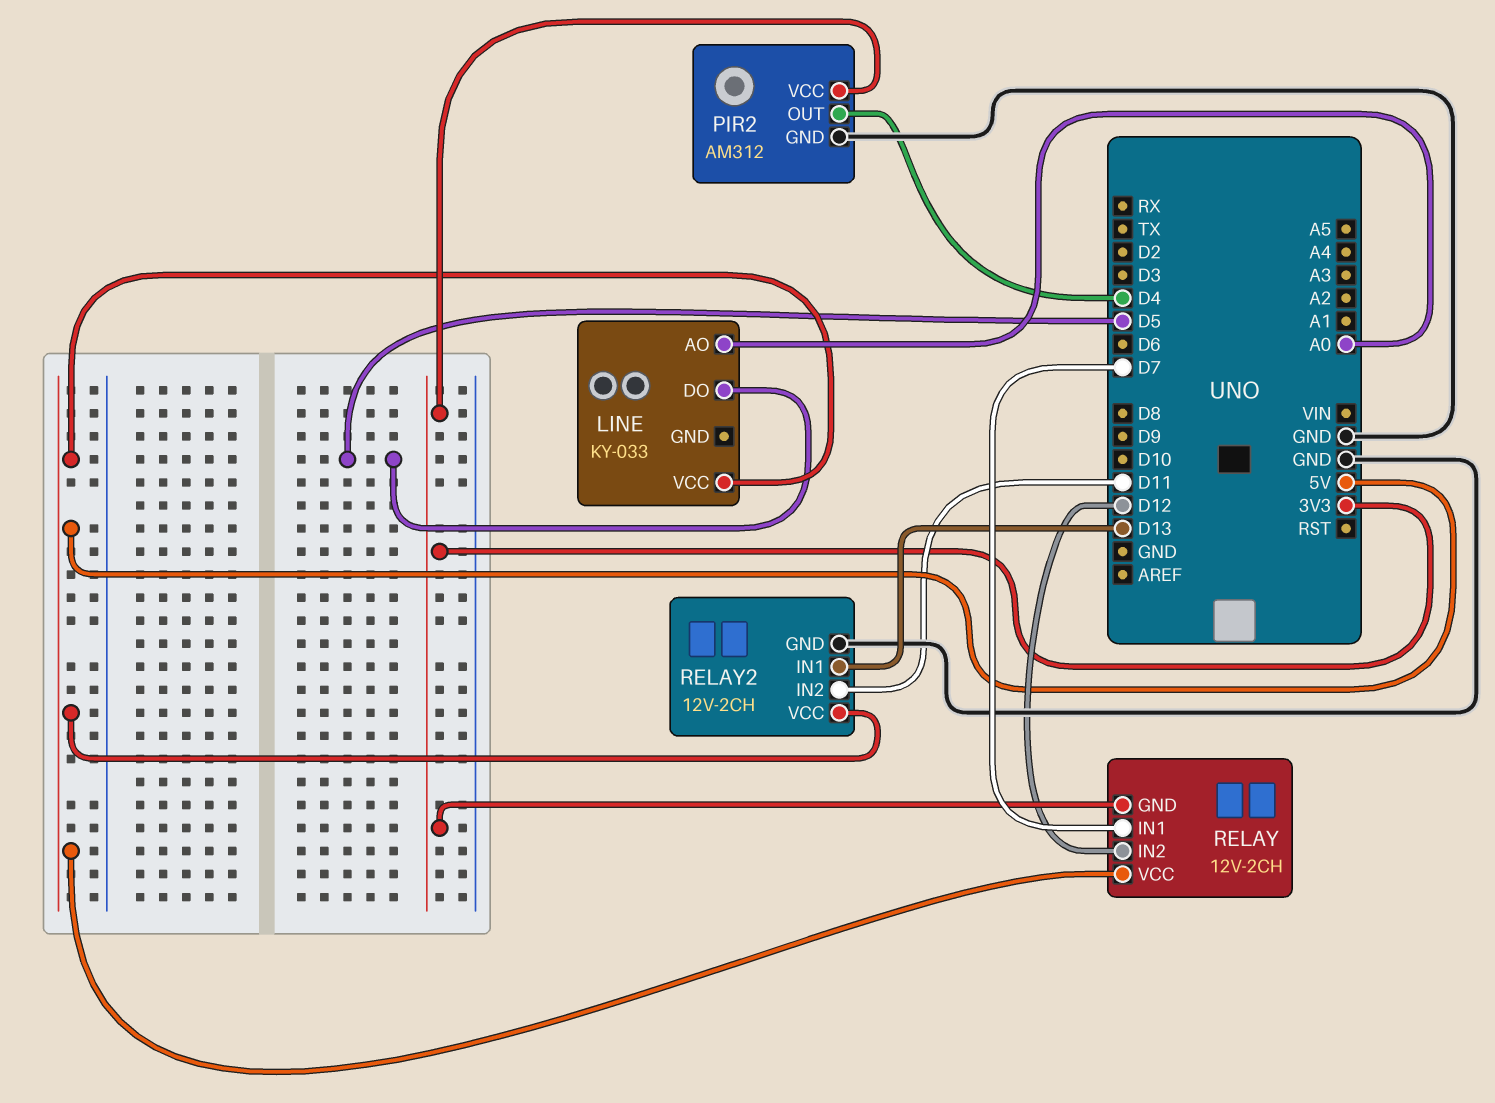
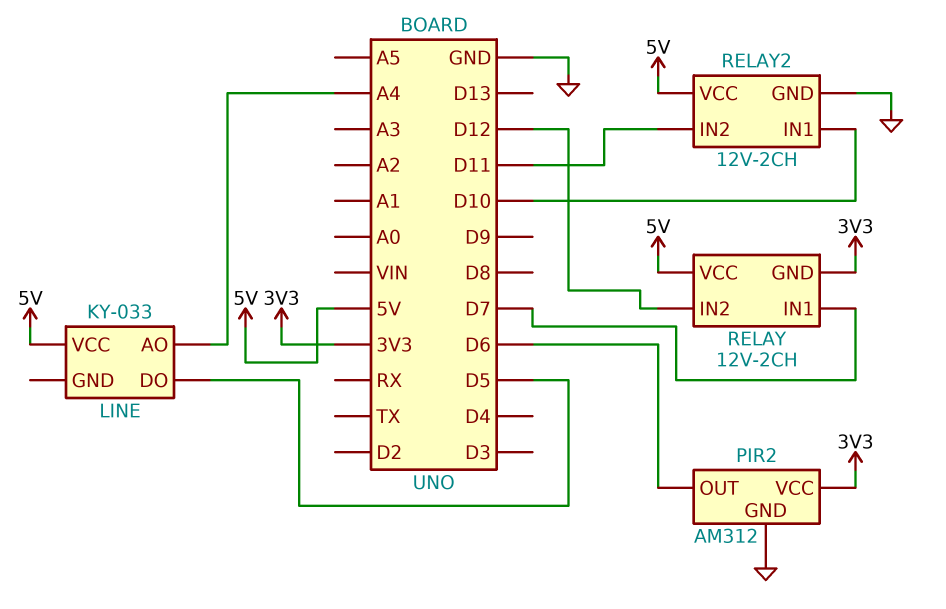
LINE pin AO: A0 -> A4
PIR2 pin OUT: D4 -> D6
RELAY2 pin IN1: D13 -> D10

